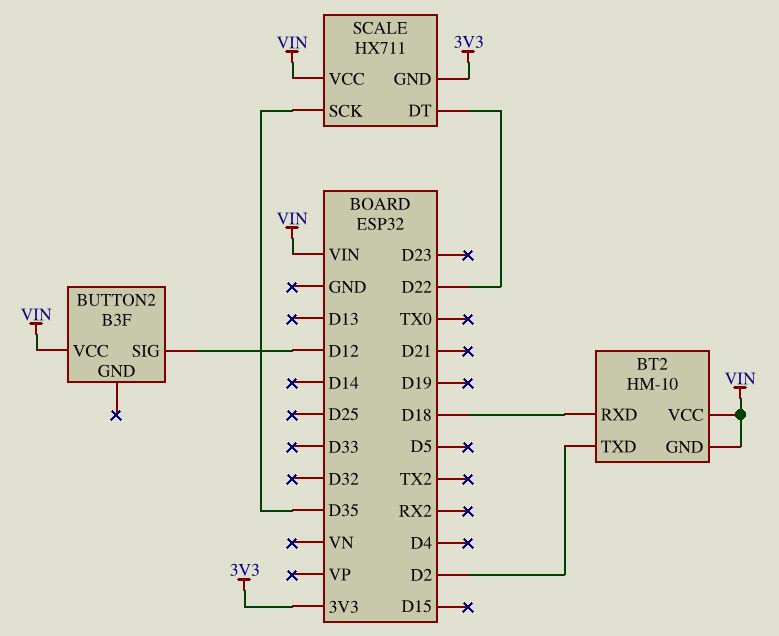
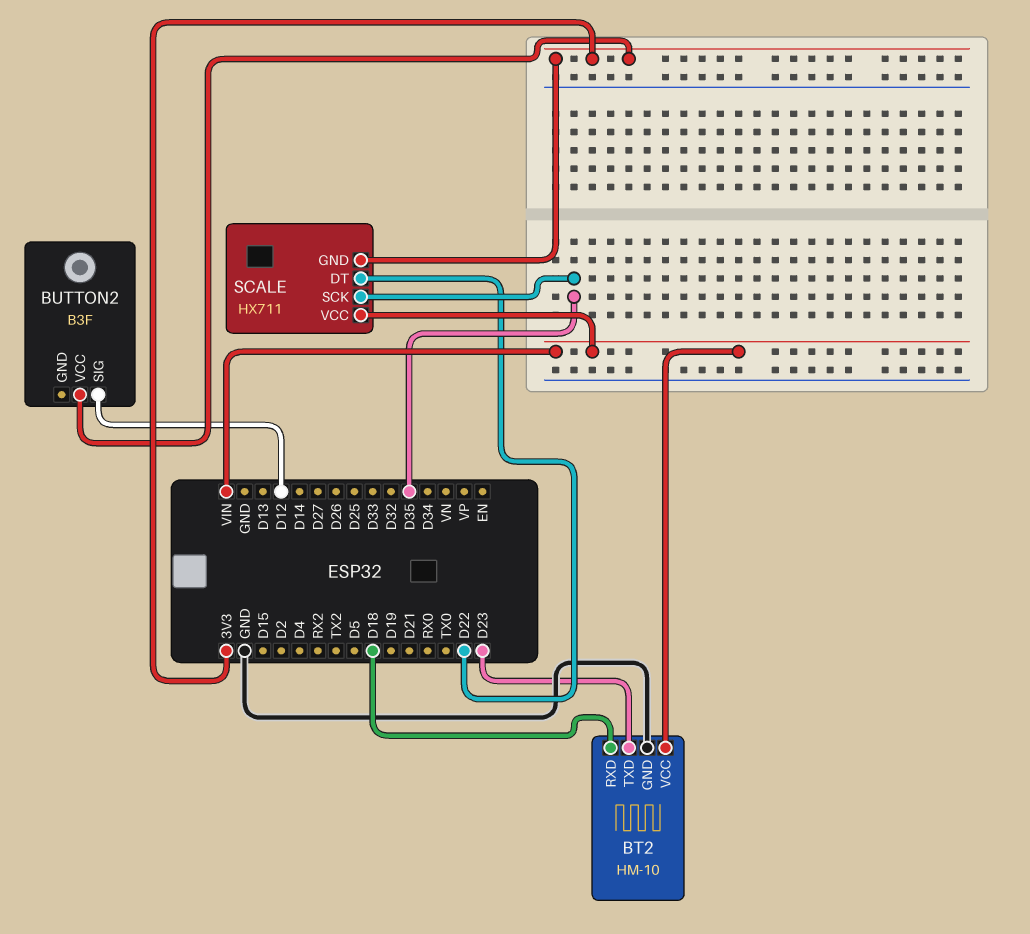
BT2 pin GND: VIN -> GND
BT2 pin TXD: D2 -> D23
BUTTON2 pin VCC: VIN -> 3V3

